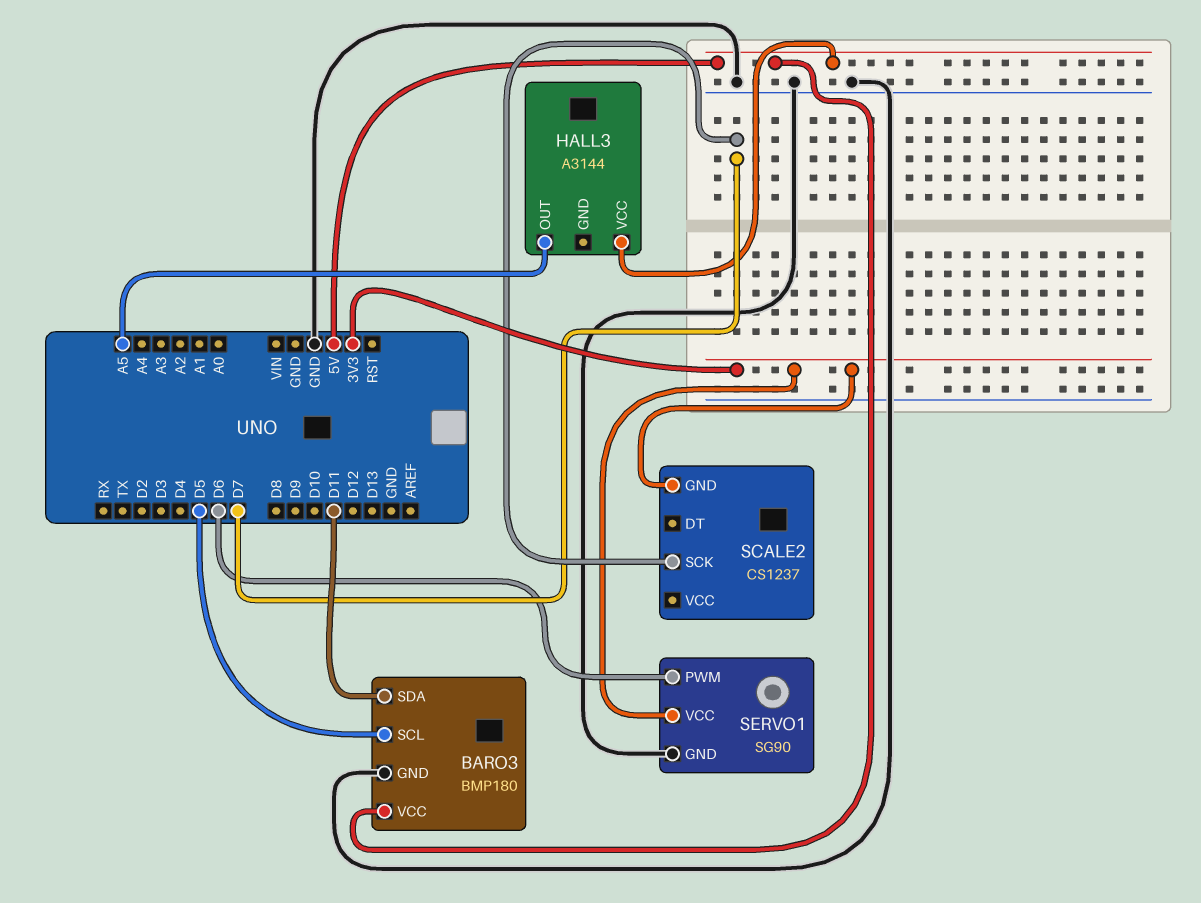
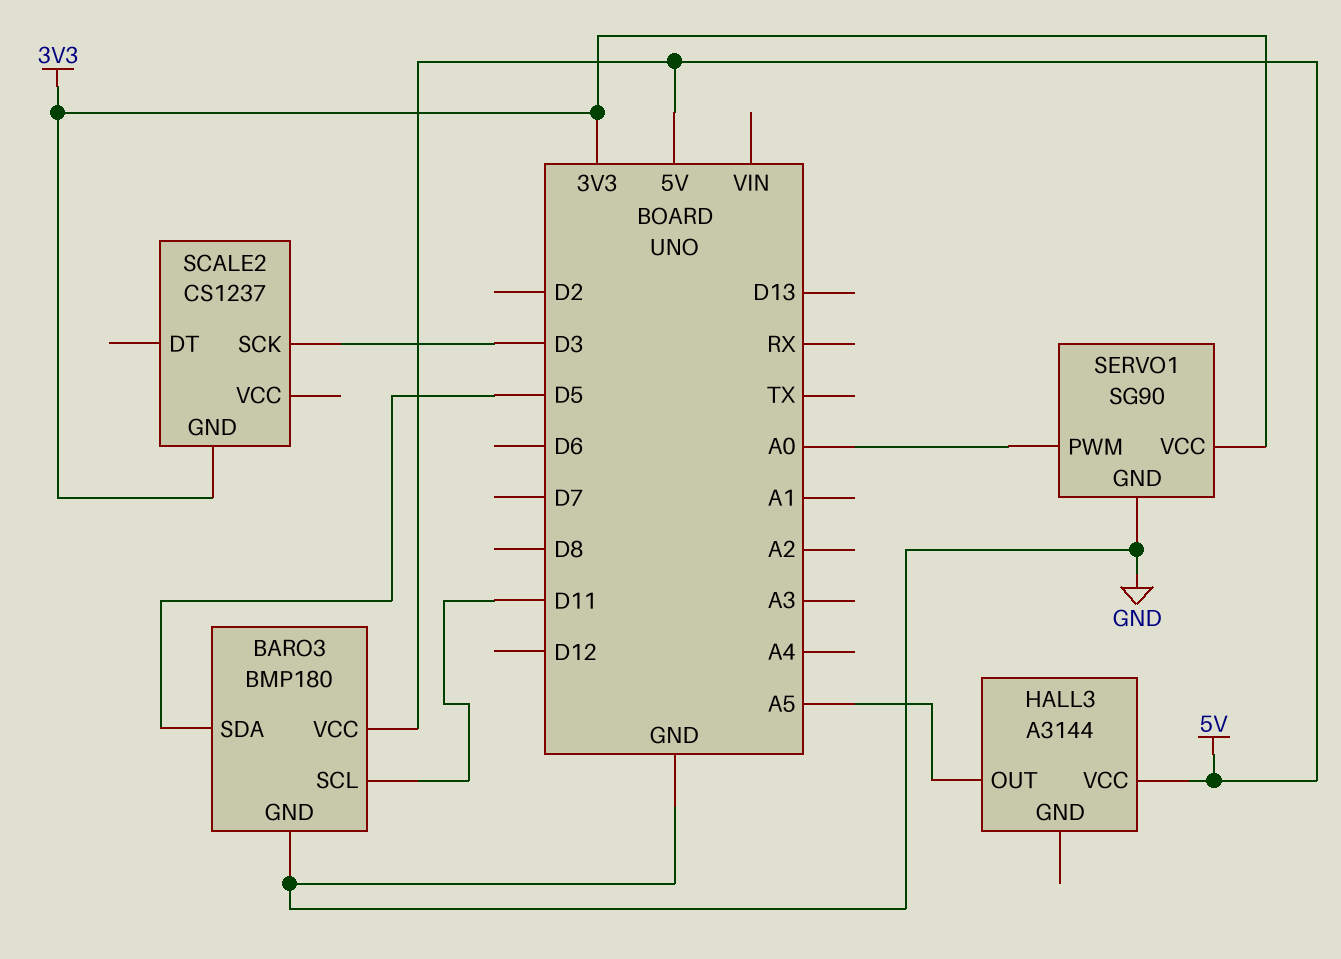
BARO3 pin SCL: D5 -> D11
BARO3 pin SDA: D11 -> D5
SCALE2 pin SCK: D7 -> D3
SERVO1 pin PWM: D6 -> A0

